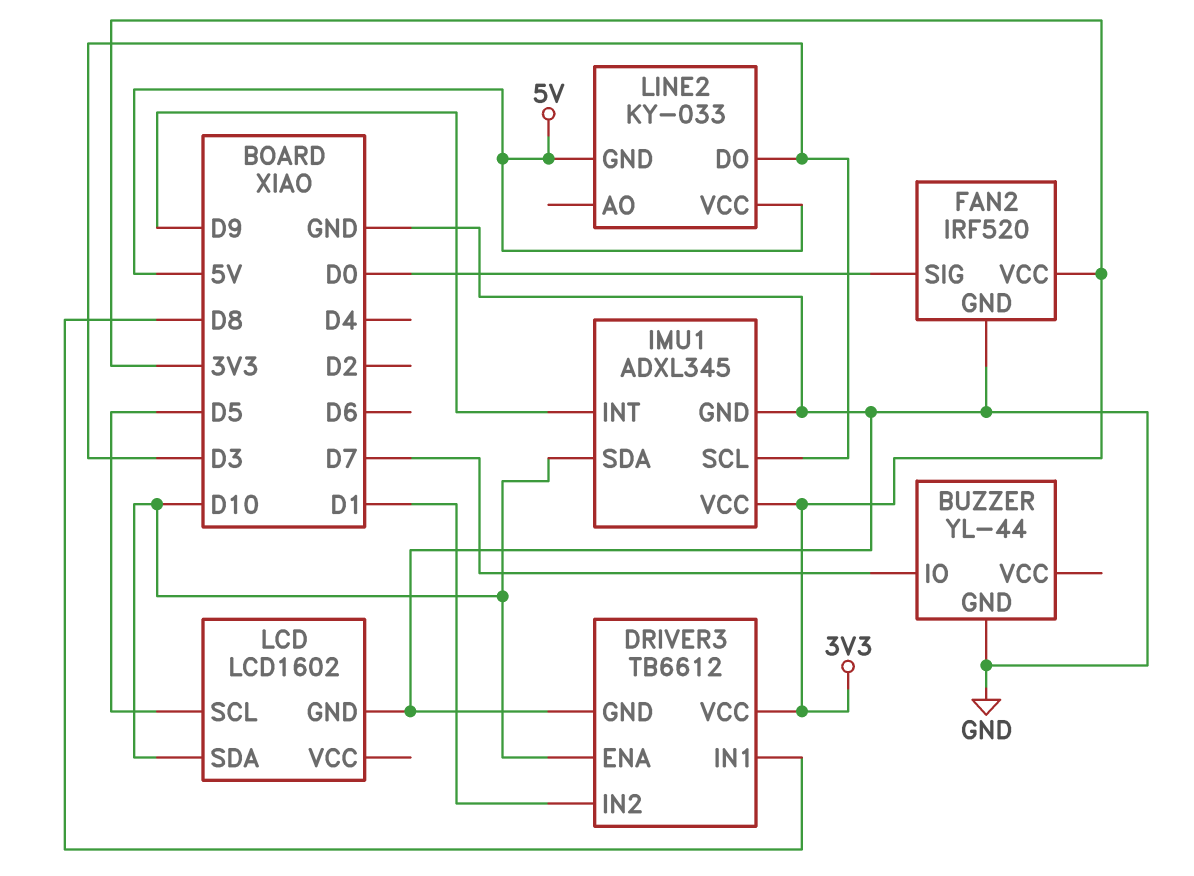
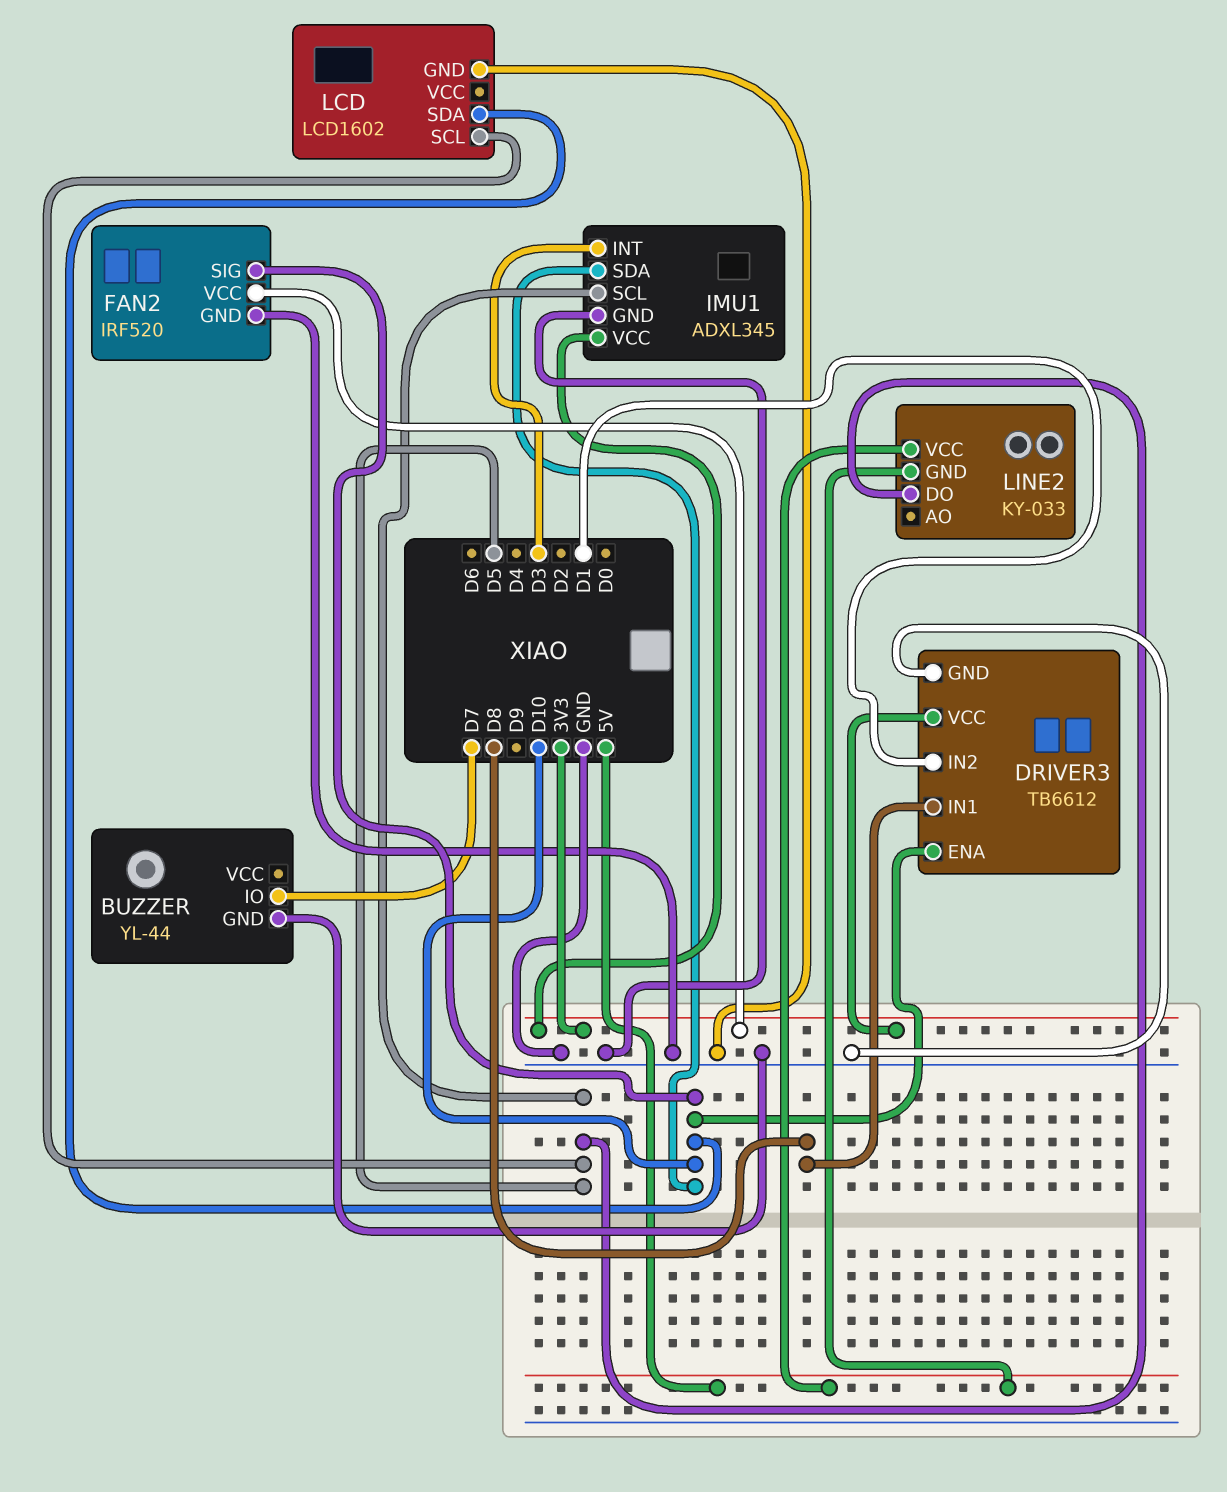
FAN2 pin SIG: D0 -> D10
IMU1 pin INT: D9 -> D3
IMU1 pin SCL: D3 -> D5
LINE2 pin DO: D3 -> D5

